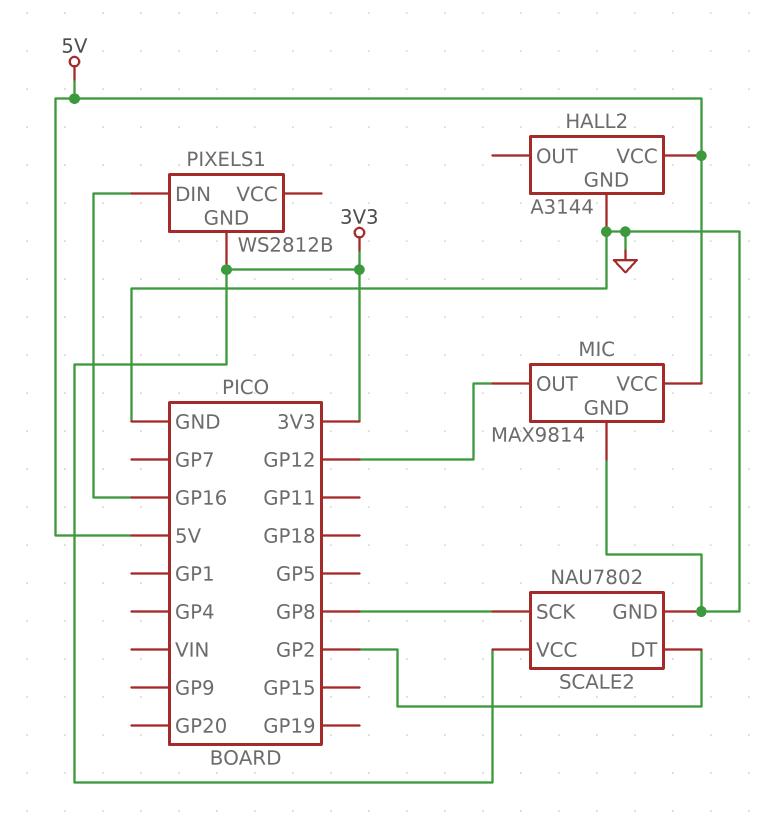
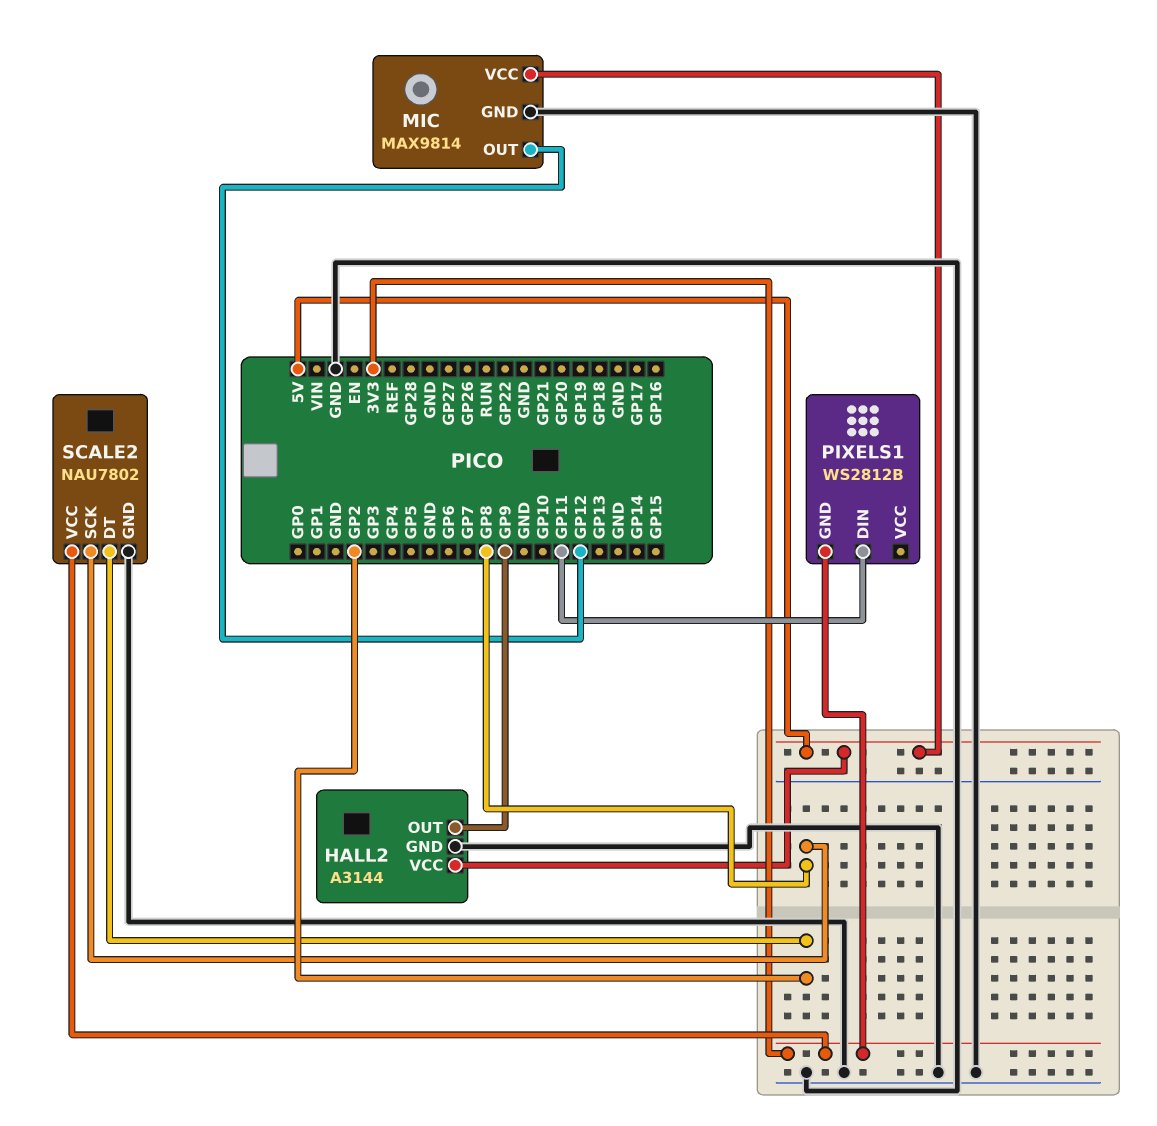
HALL2 pin OUT: none -> GP9
PIXELS1 pin DIN: GP16 -> GP11

